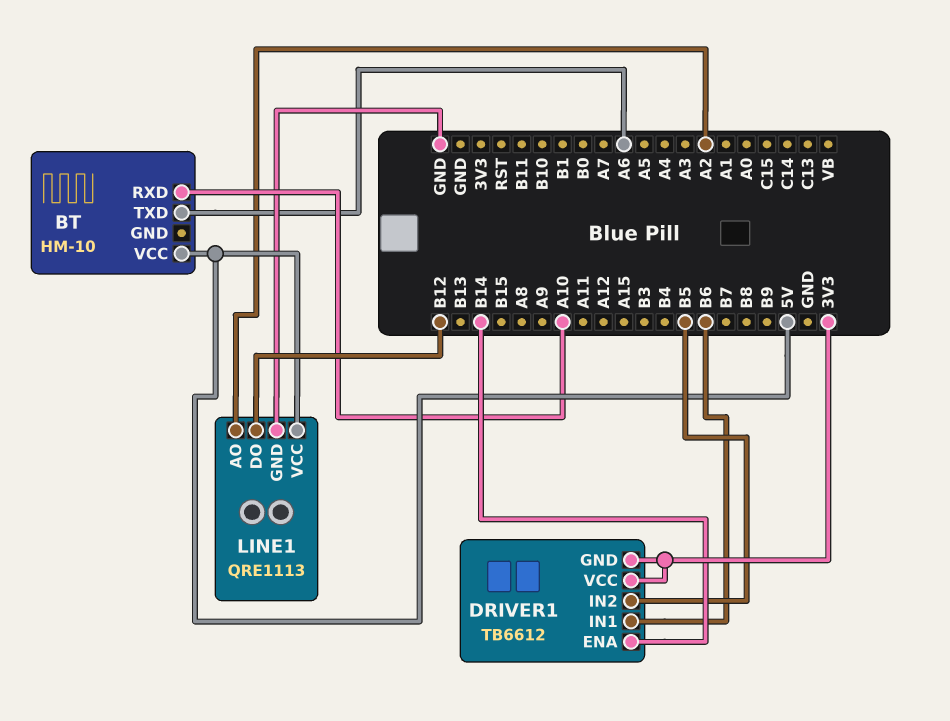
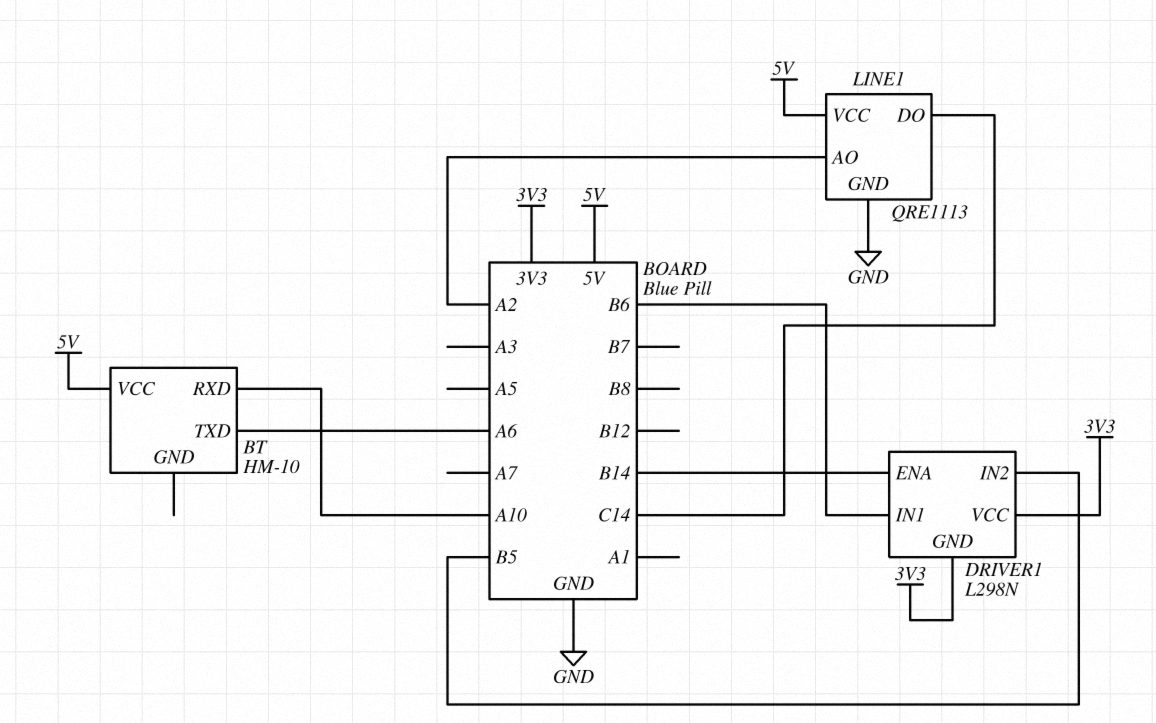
DRIVER1: TB6612 -> L298N
LINE1 pin DO: B12 -> C14

